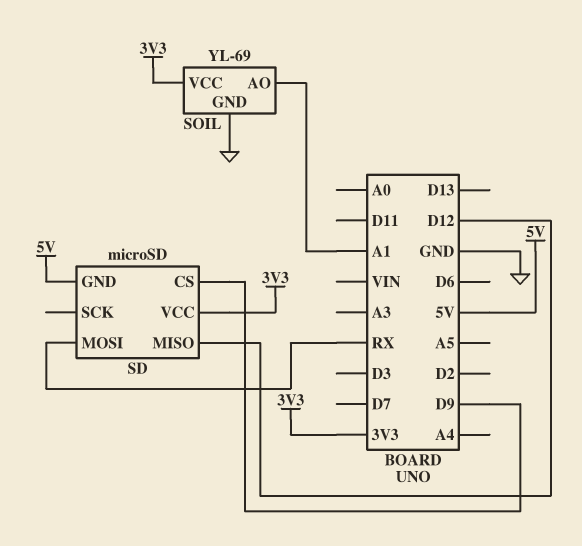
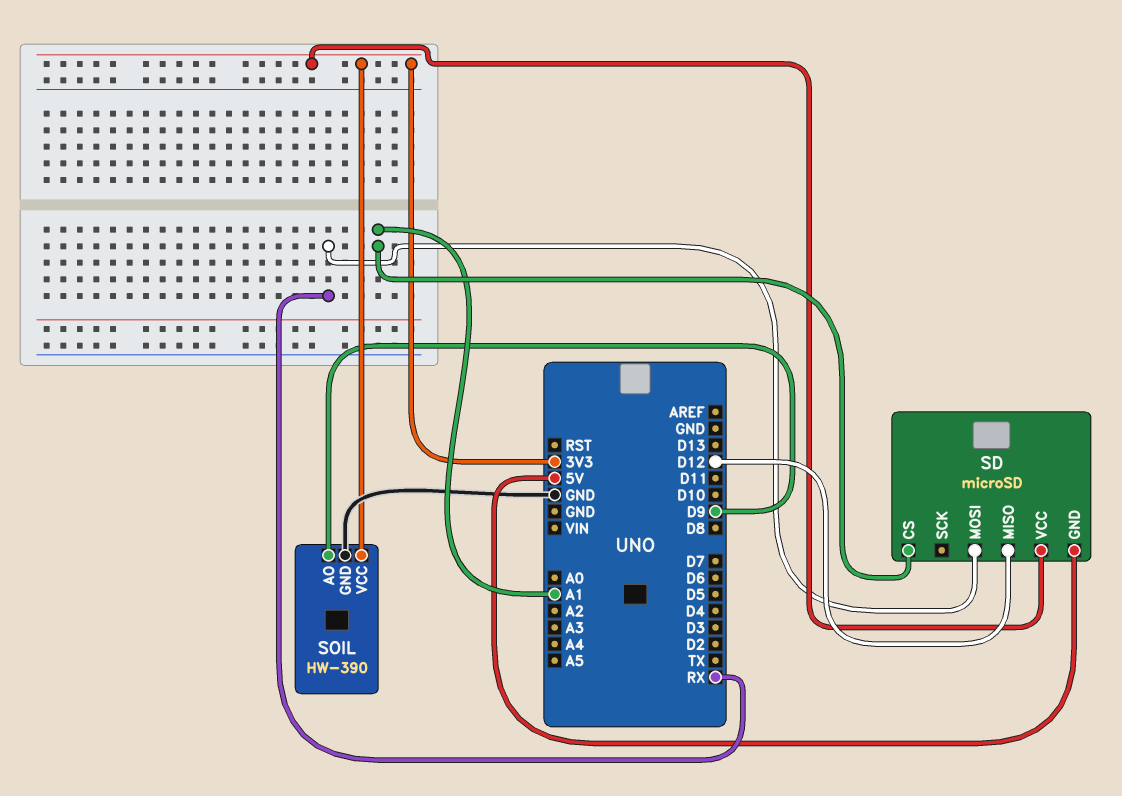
SD pin CS: D9 -> A1
SOIL: YL-69 -> HW-390
SOIL pin AO: A1 -> D9

